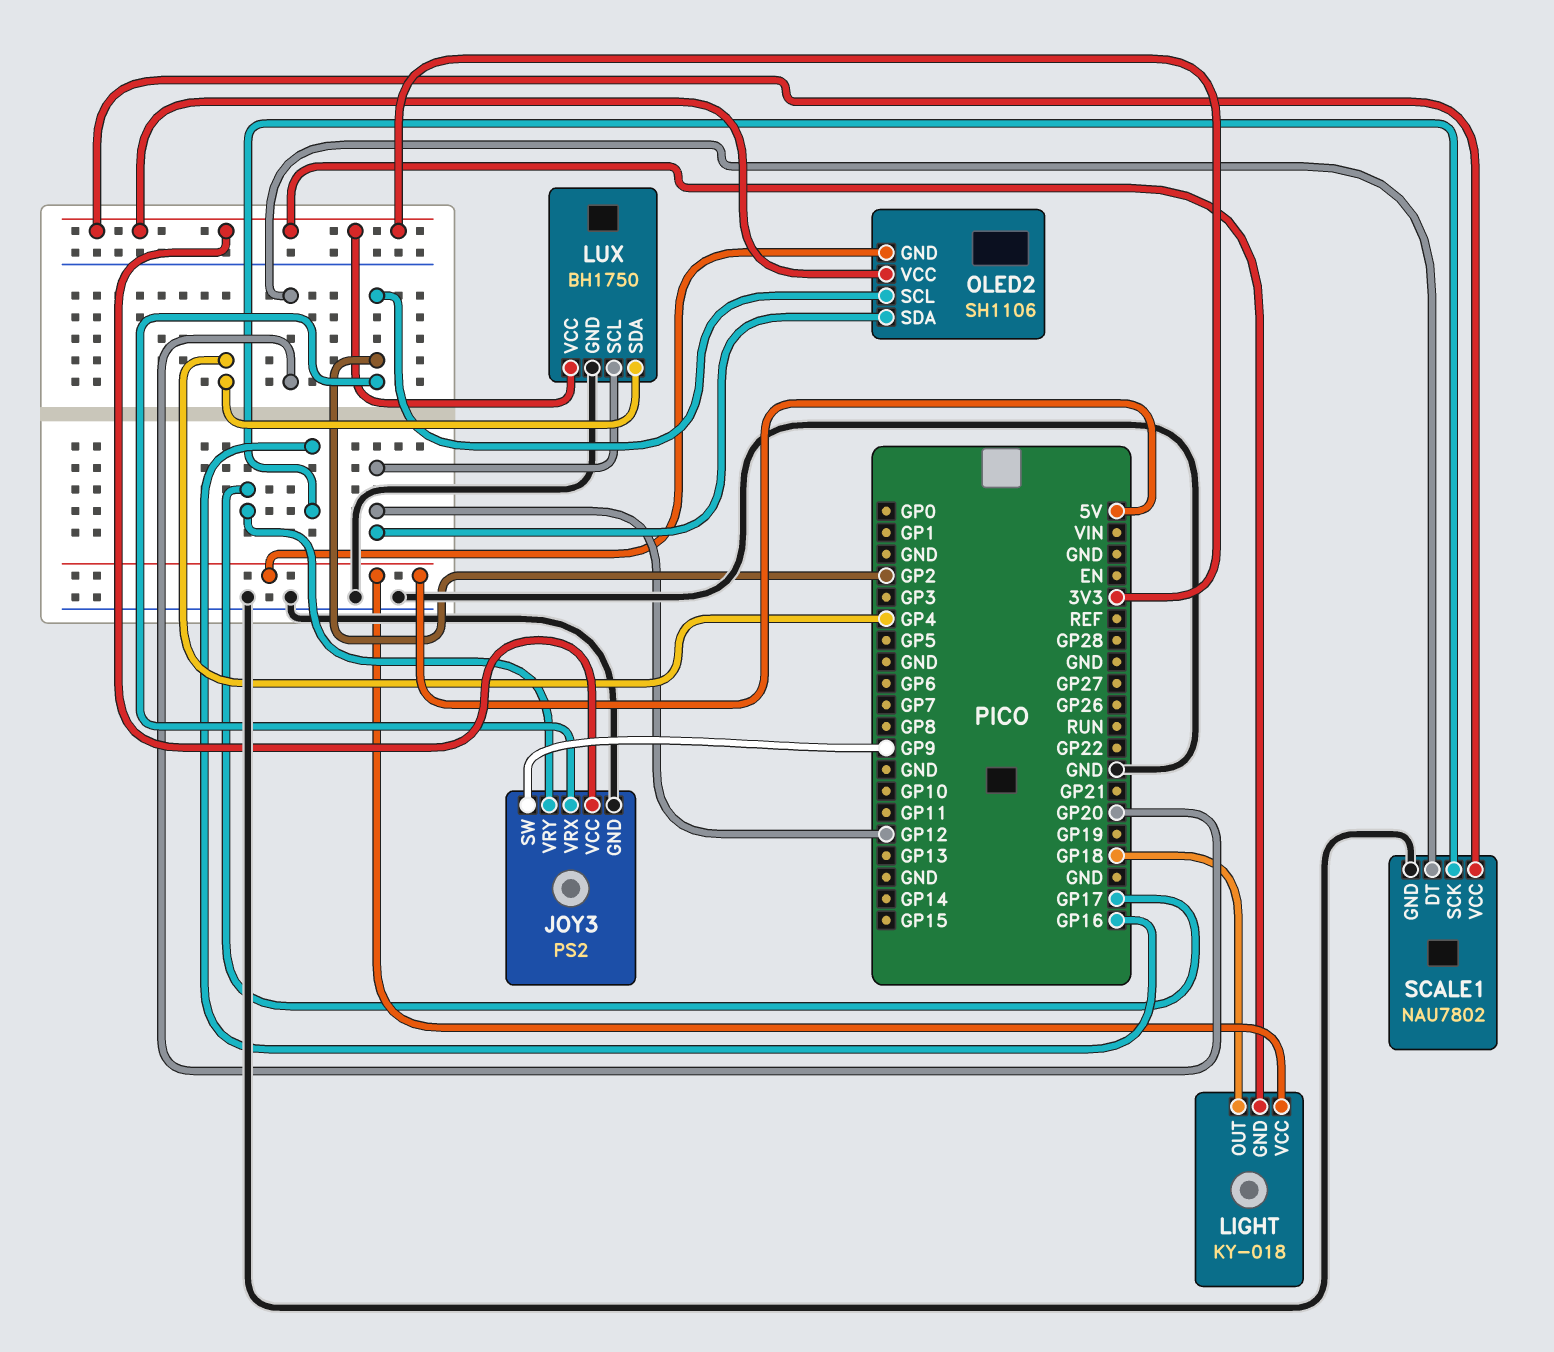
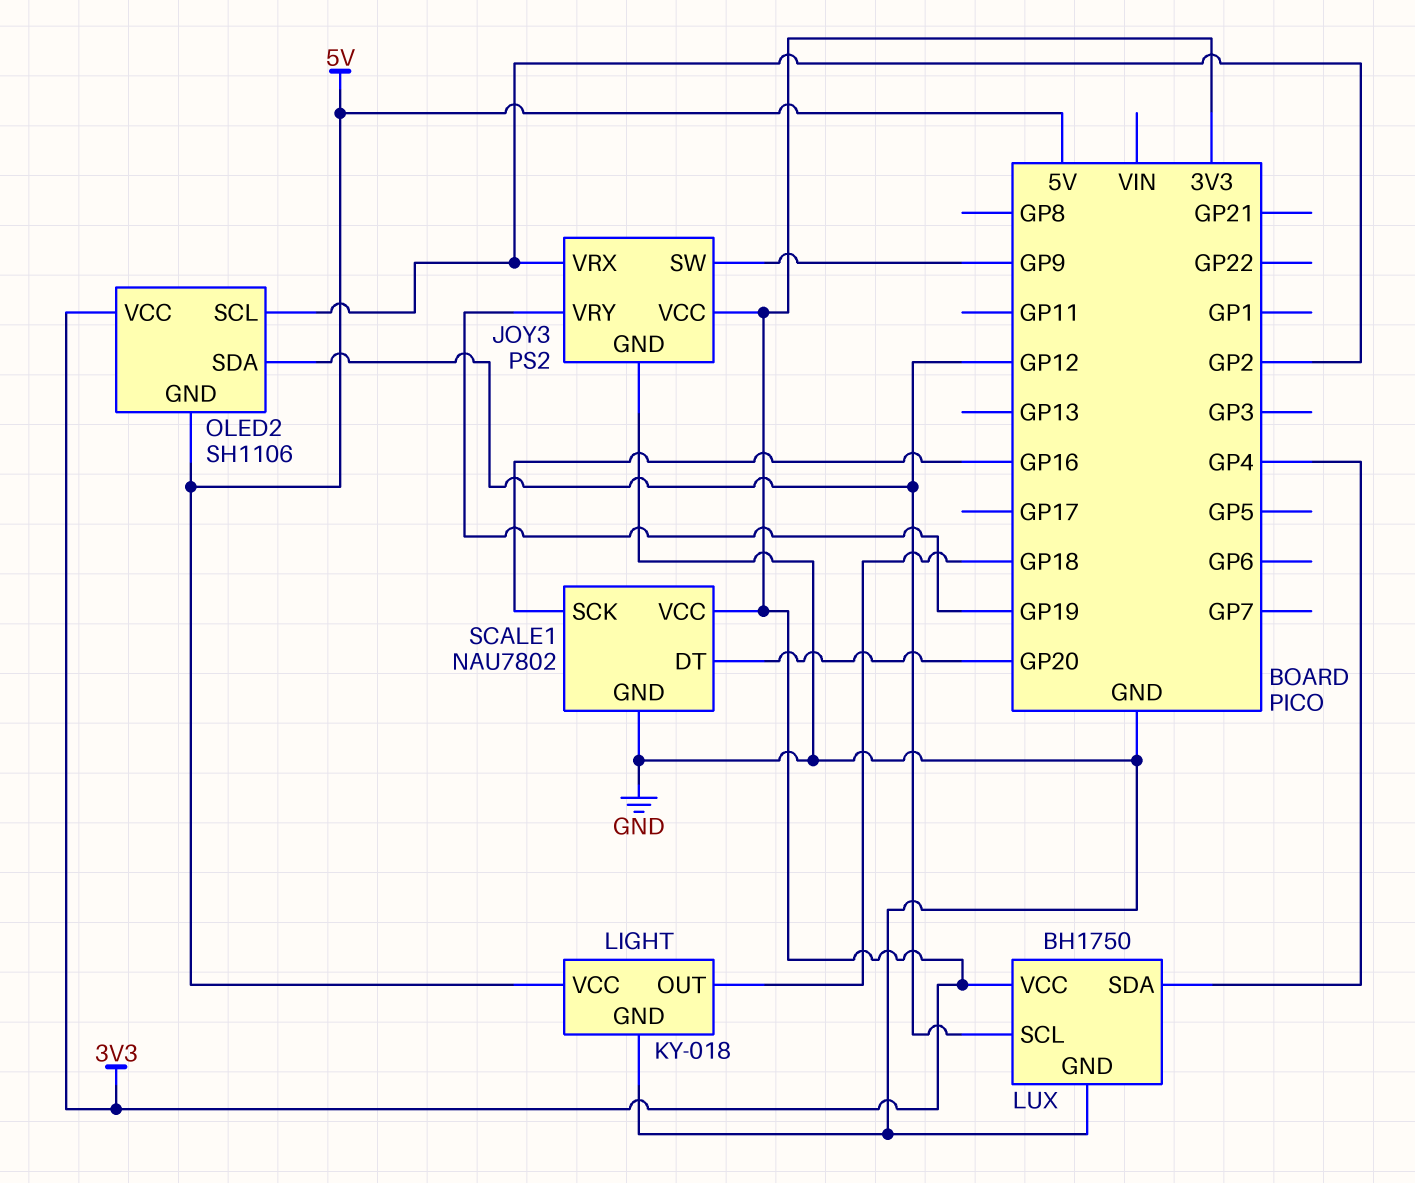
JOY3 pin VRY: GP17 -> GP19
LIGHT pin GND: 3V3 -> GND

